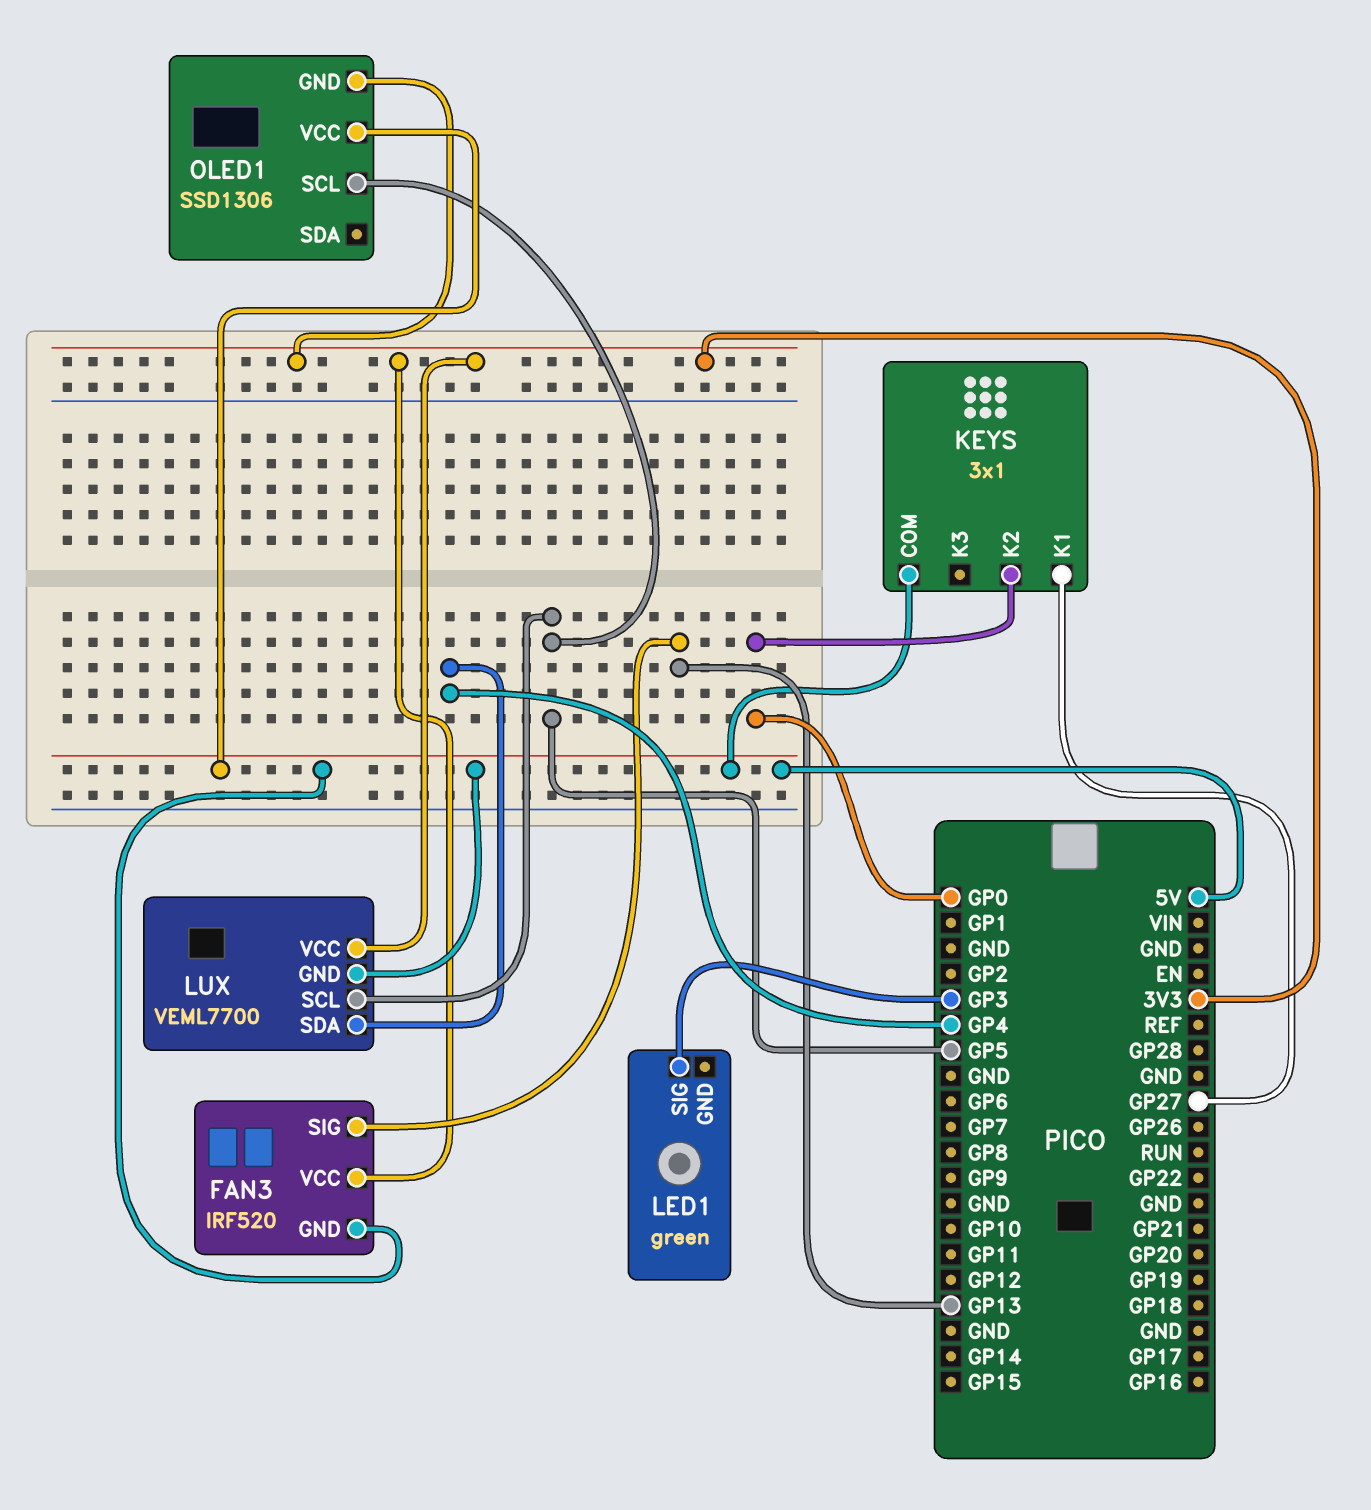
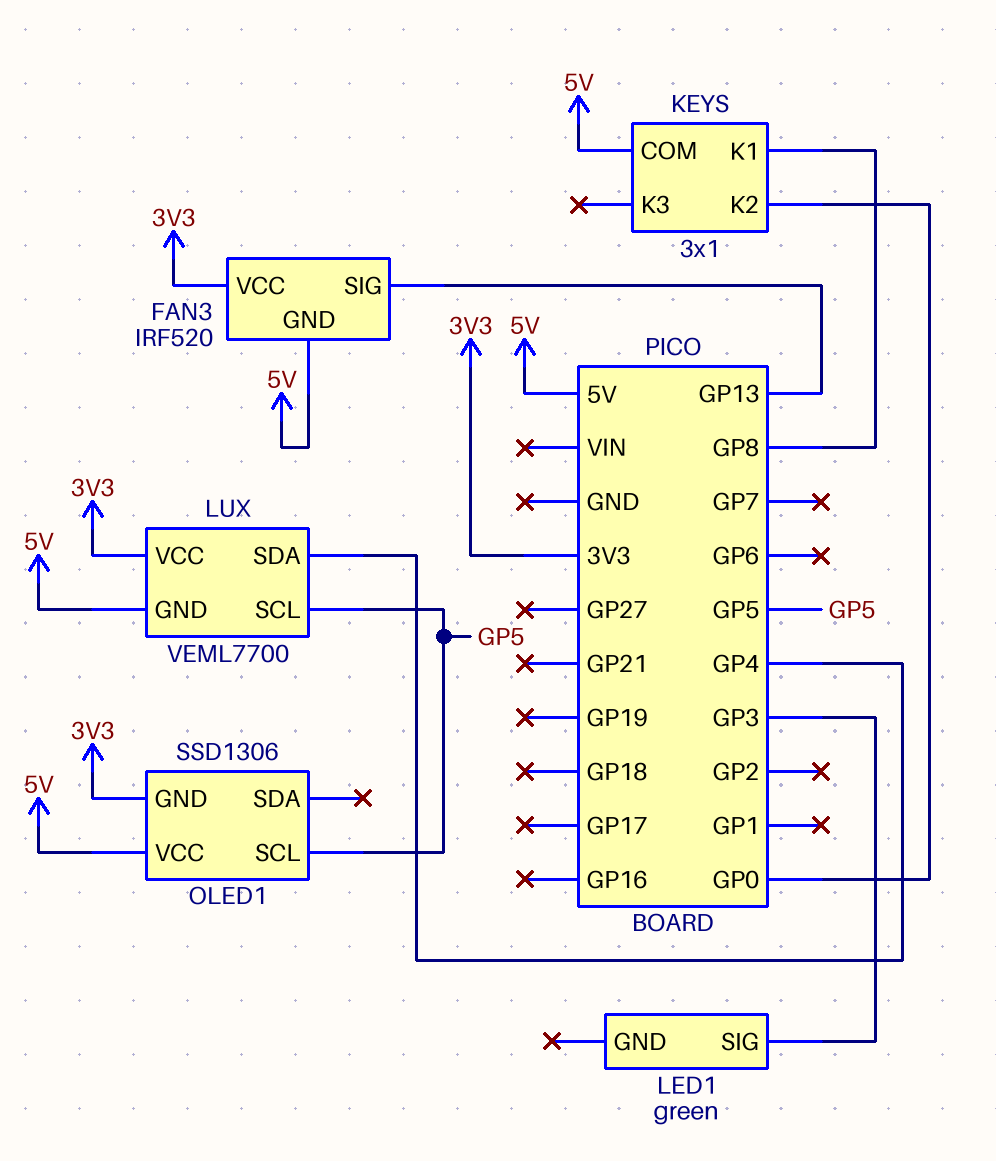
KEYS pin K1: GP27 -> GP8

